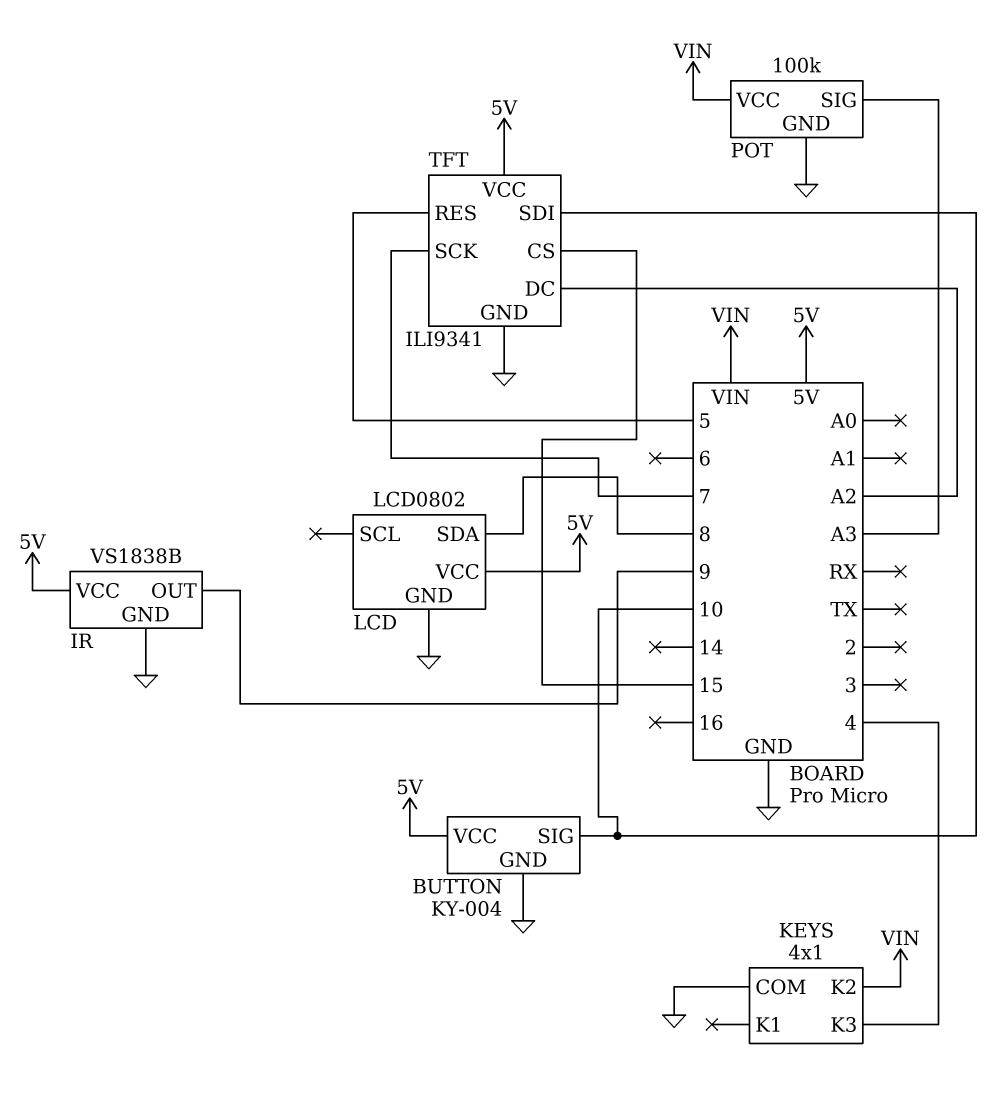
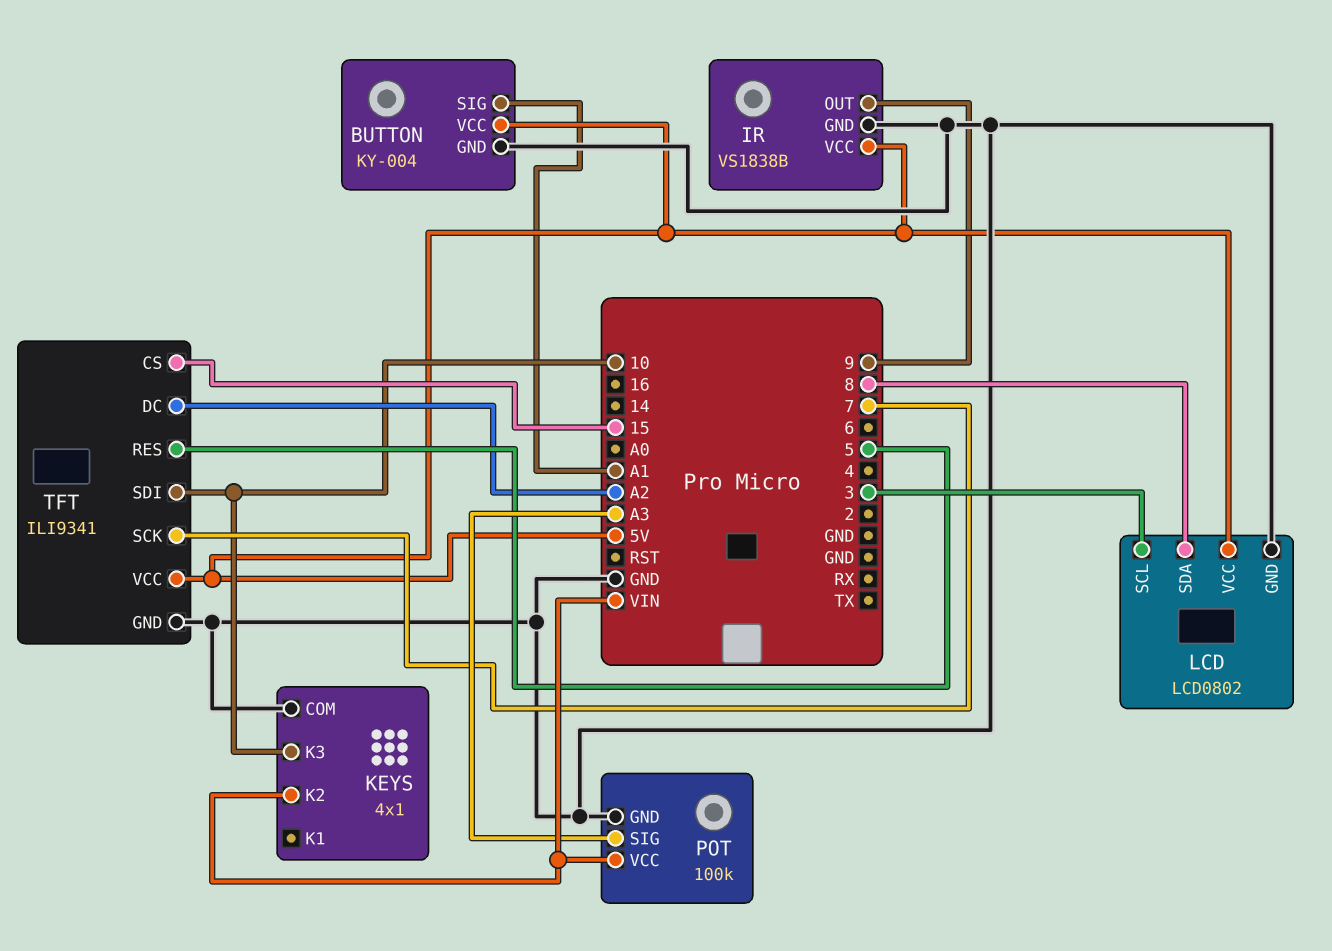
BUTTON pin SIG: 10 -> A1
KEYS pin K3: 4 -> 10
LCD pin SCL: none -> 3

